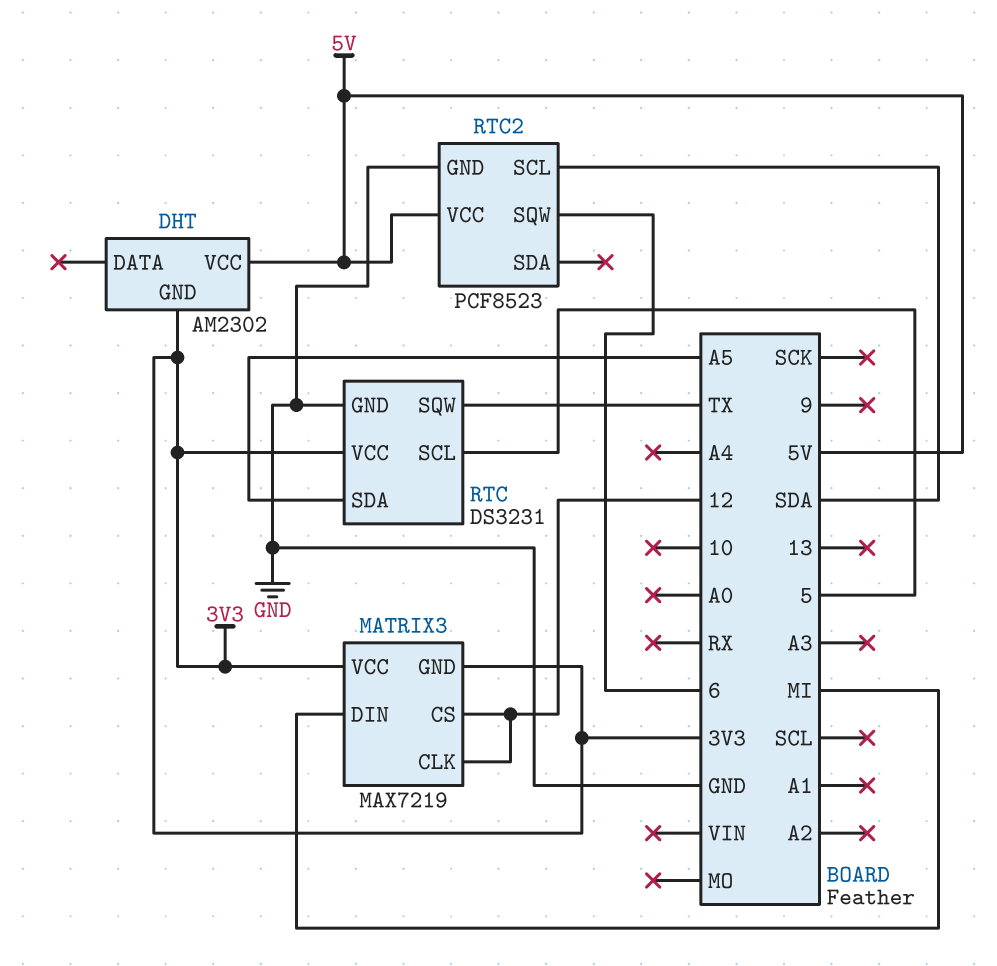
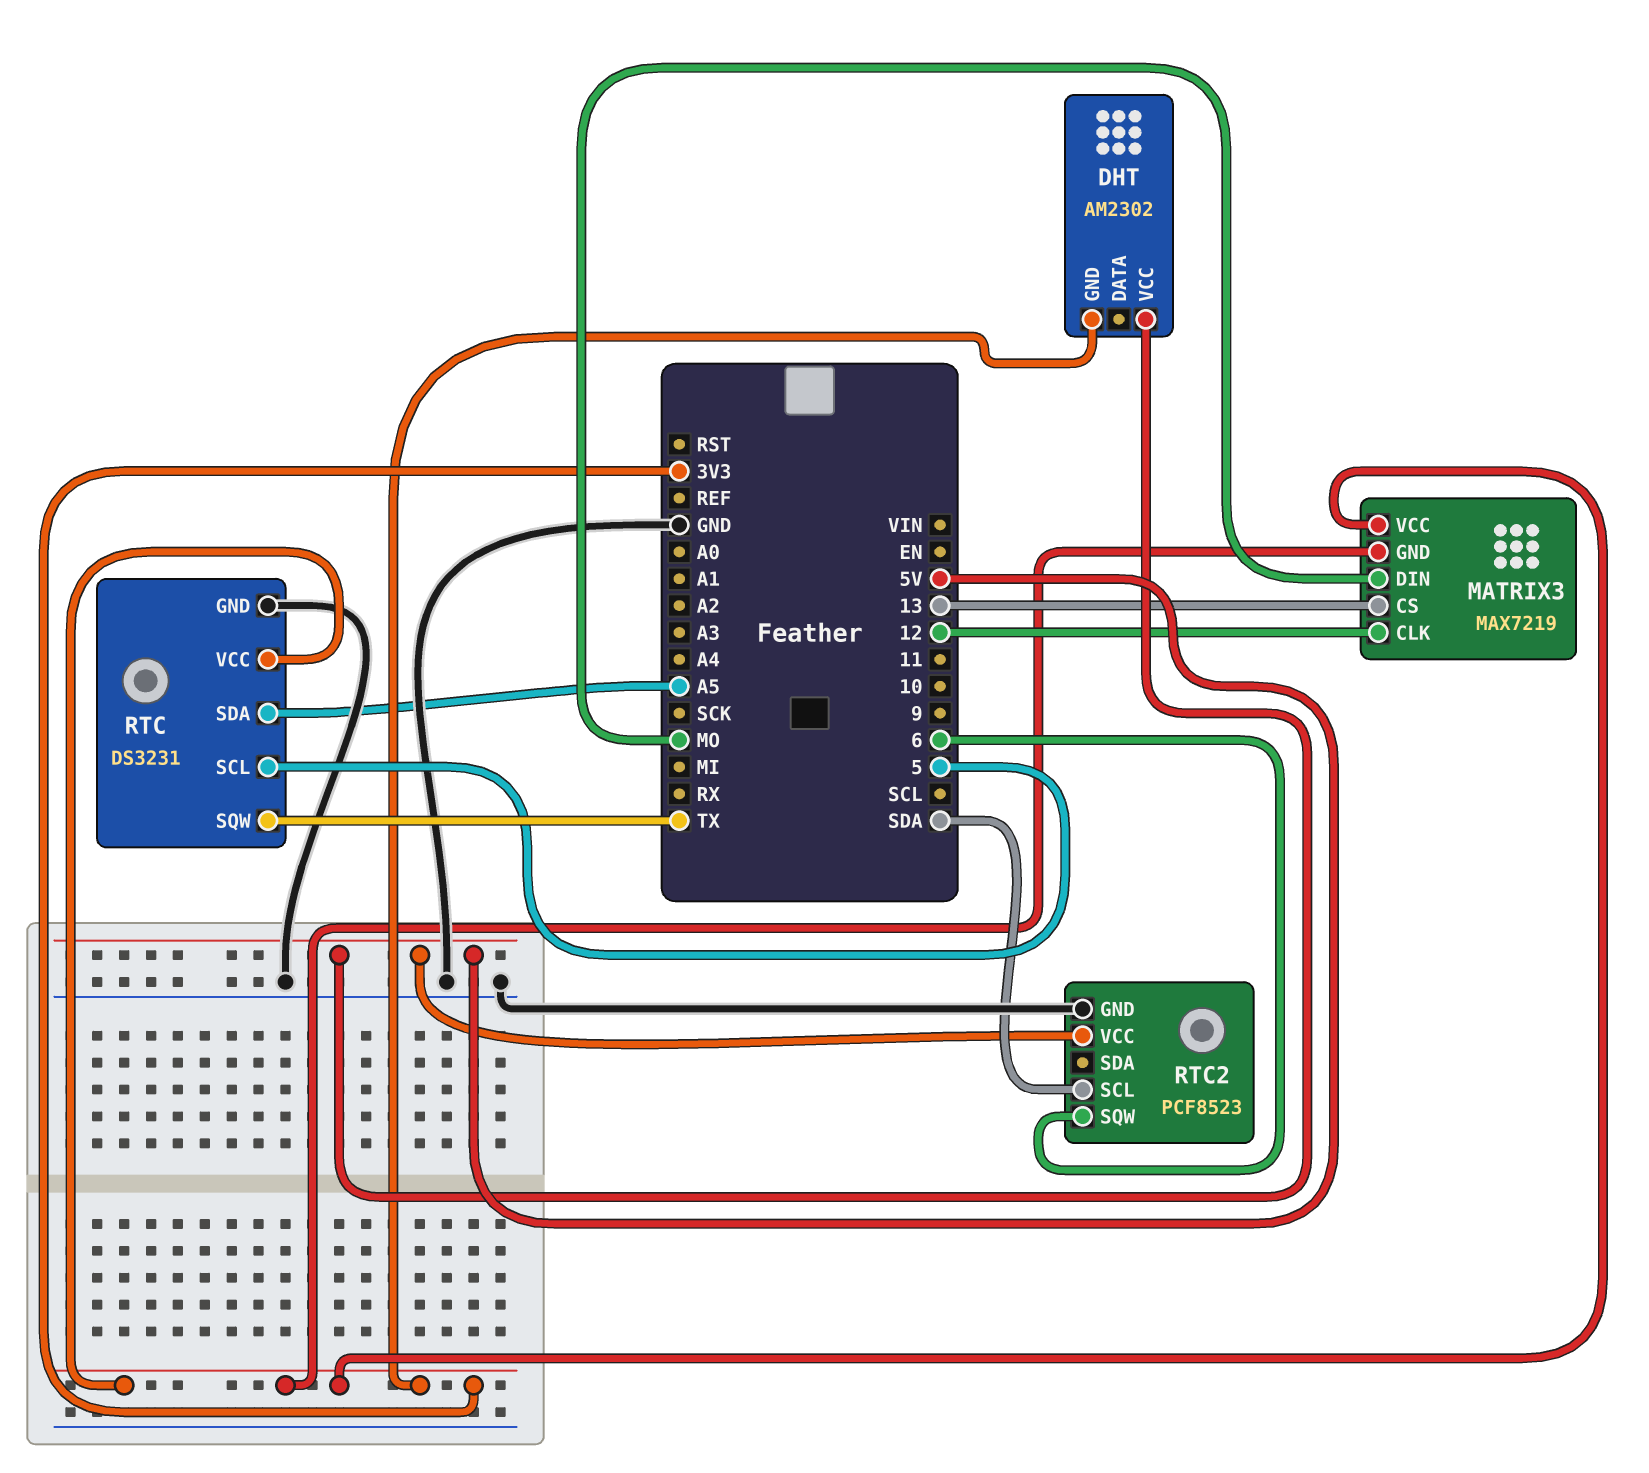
MATRIX3 pin CS: 12 -> 13
MATRIX3 pin DIN: MI -> MO

